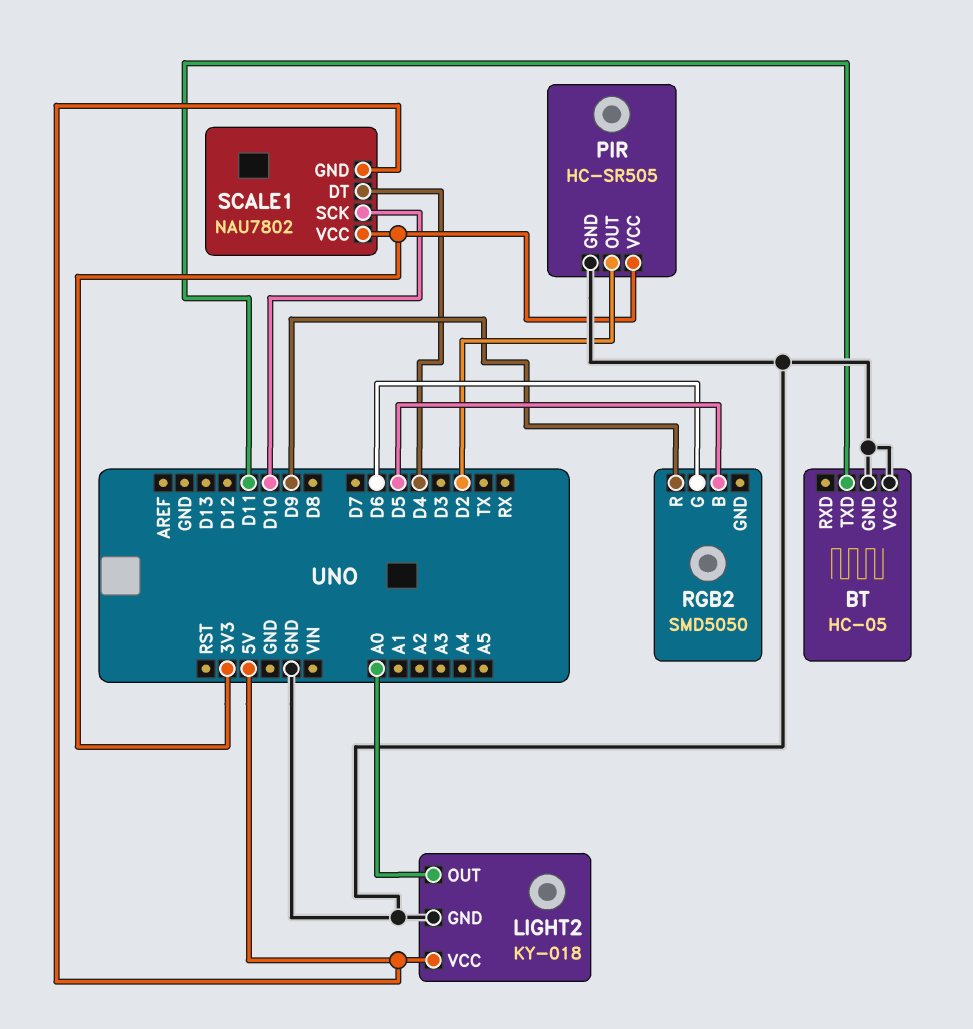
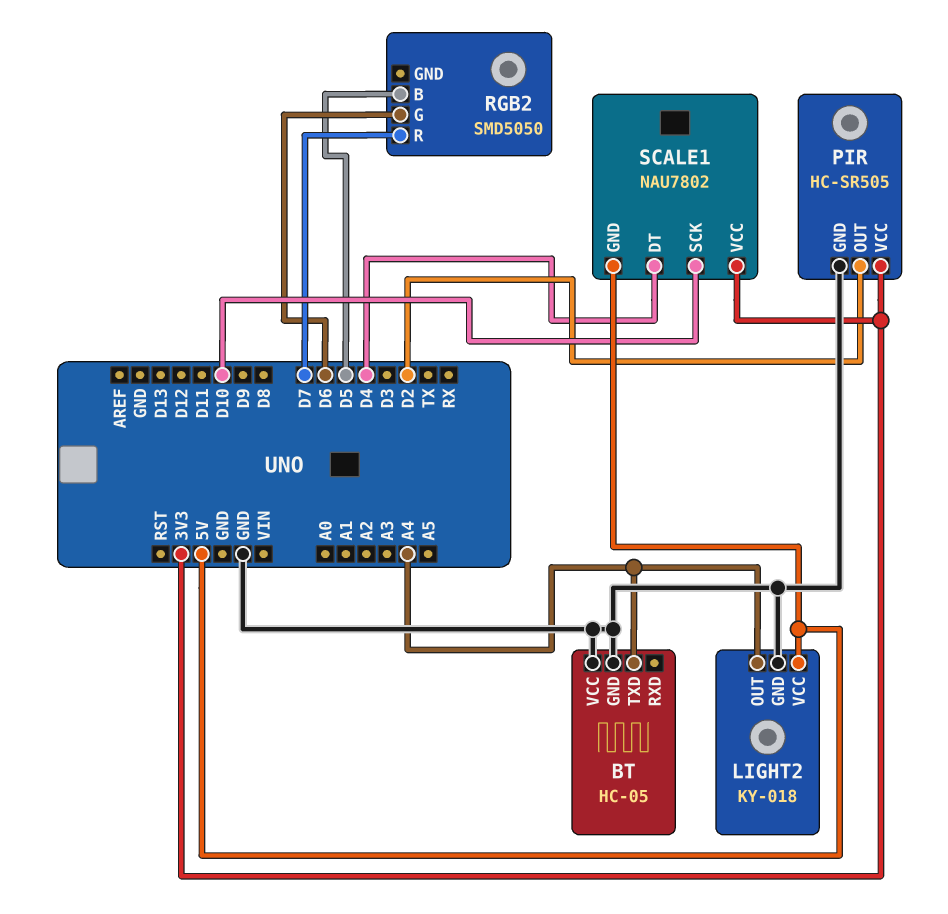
BT pin TXD: D11 -> A4
LIGHT2 pin OUT: A0 -> A4
RGB2 pin R: D9 -> D7

